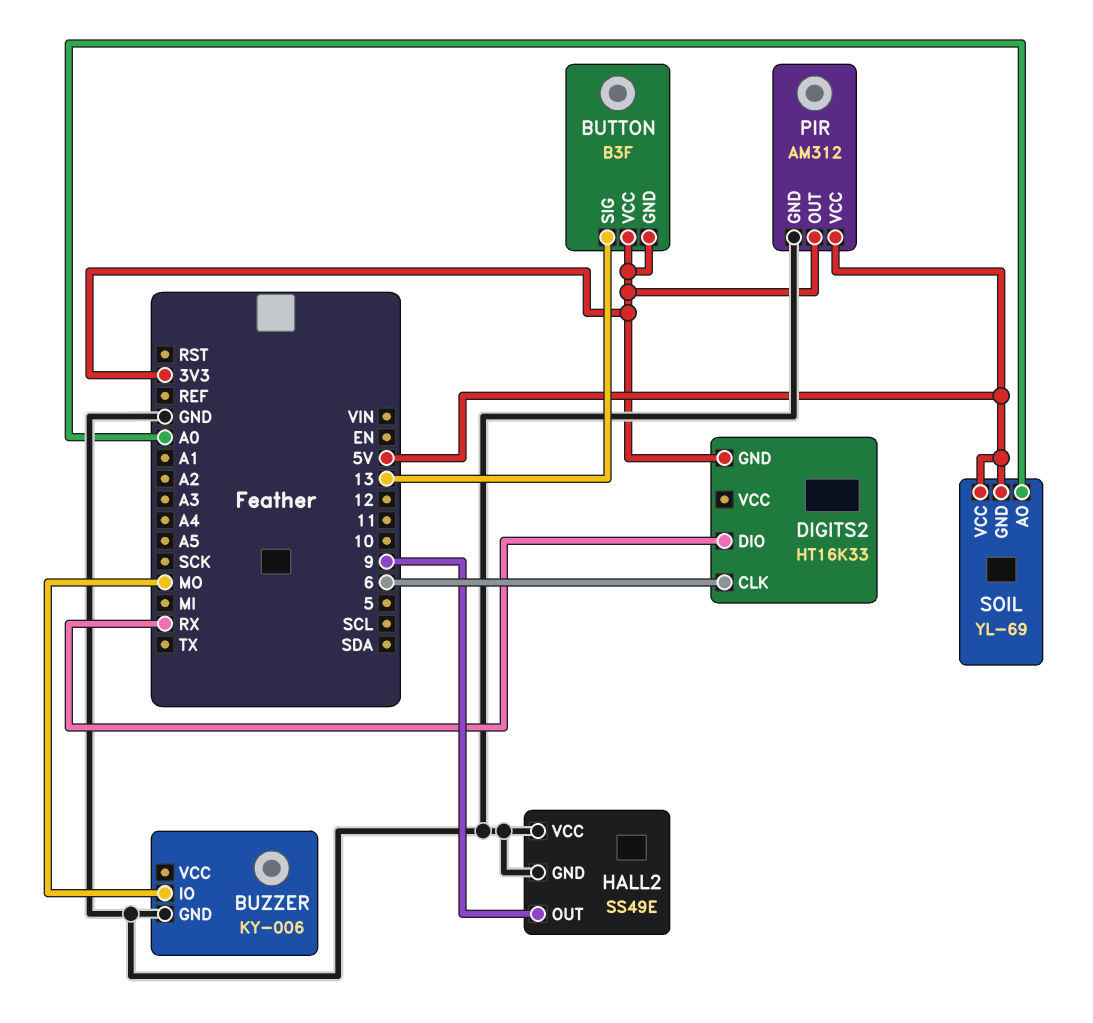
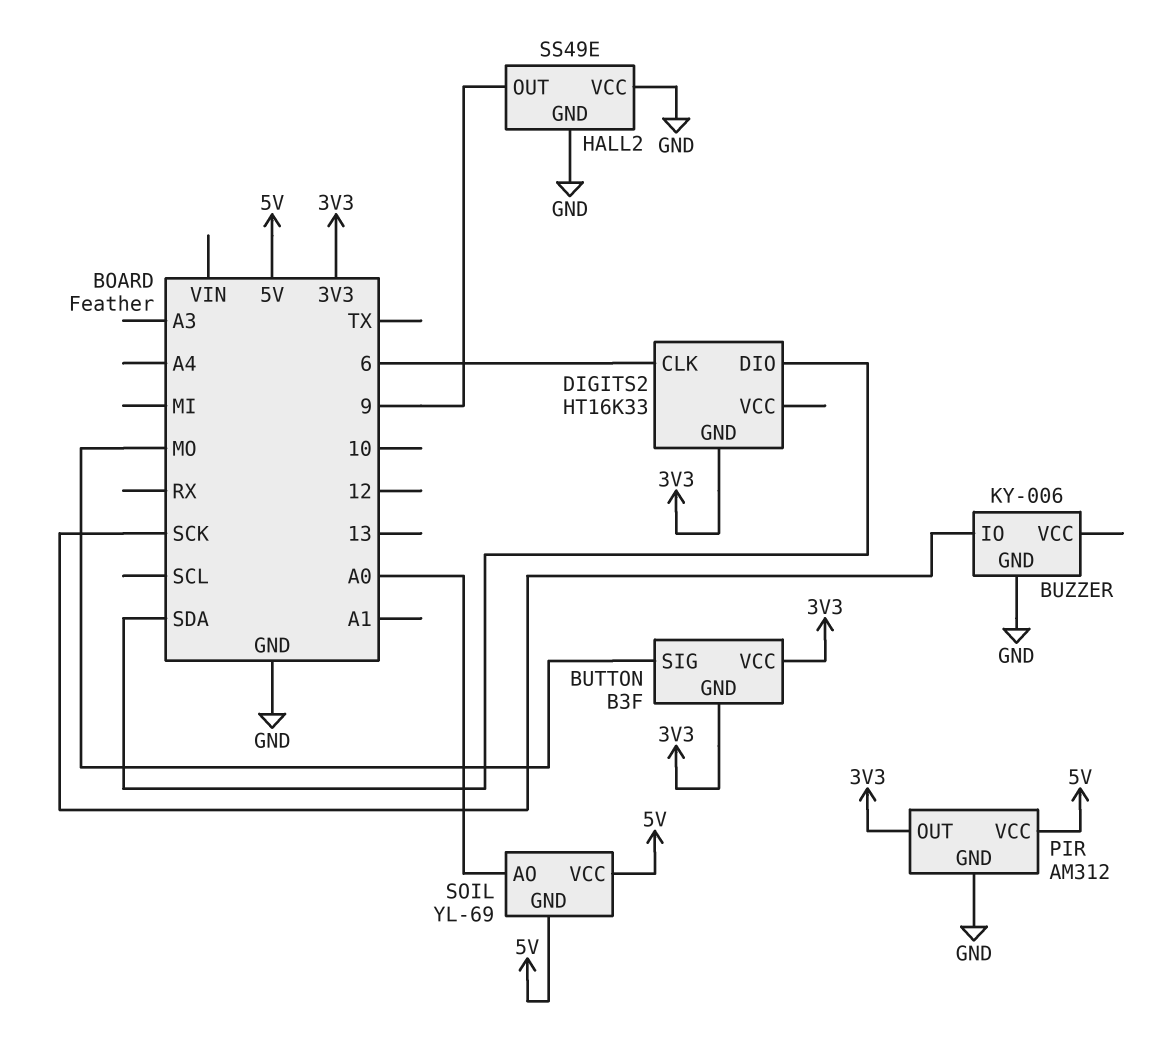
BUTTON pin SIG: 13 -> MO
BUZZER pin IO: MO -> SCK
DIGITS2 pin DIO: RX -> SDA

